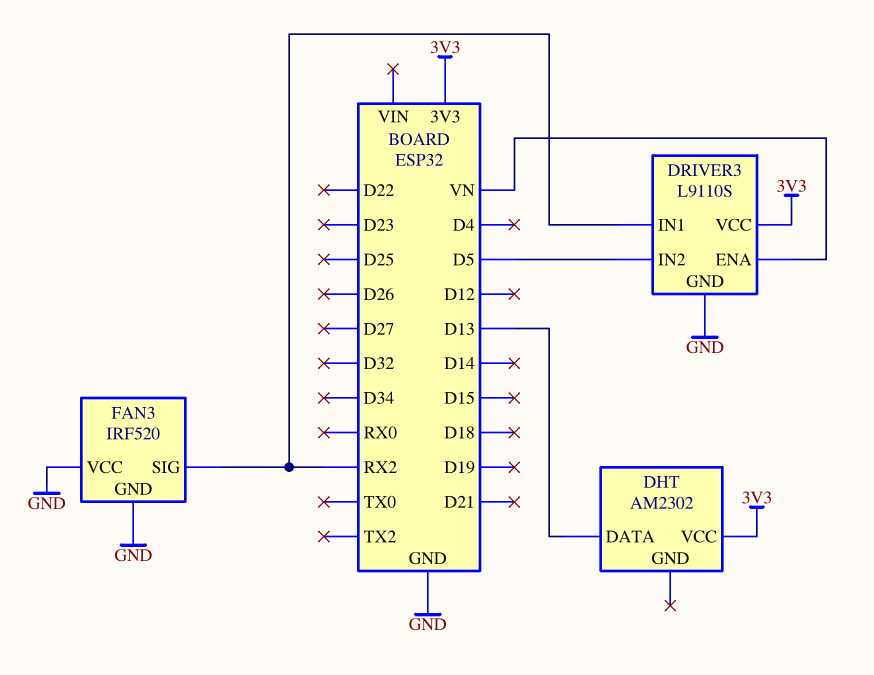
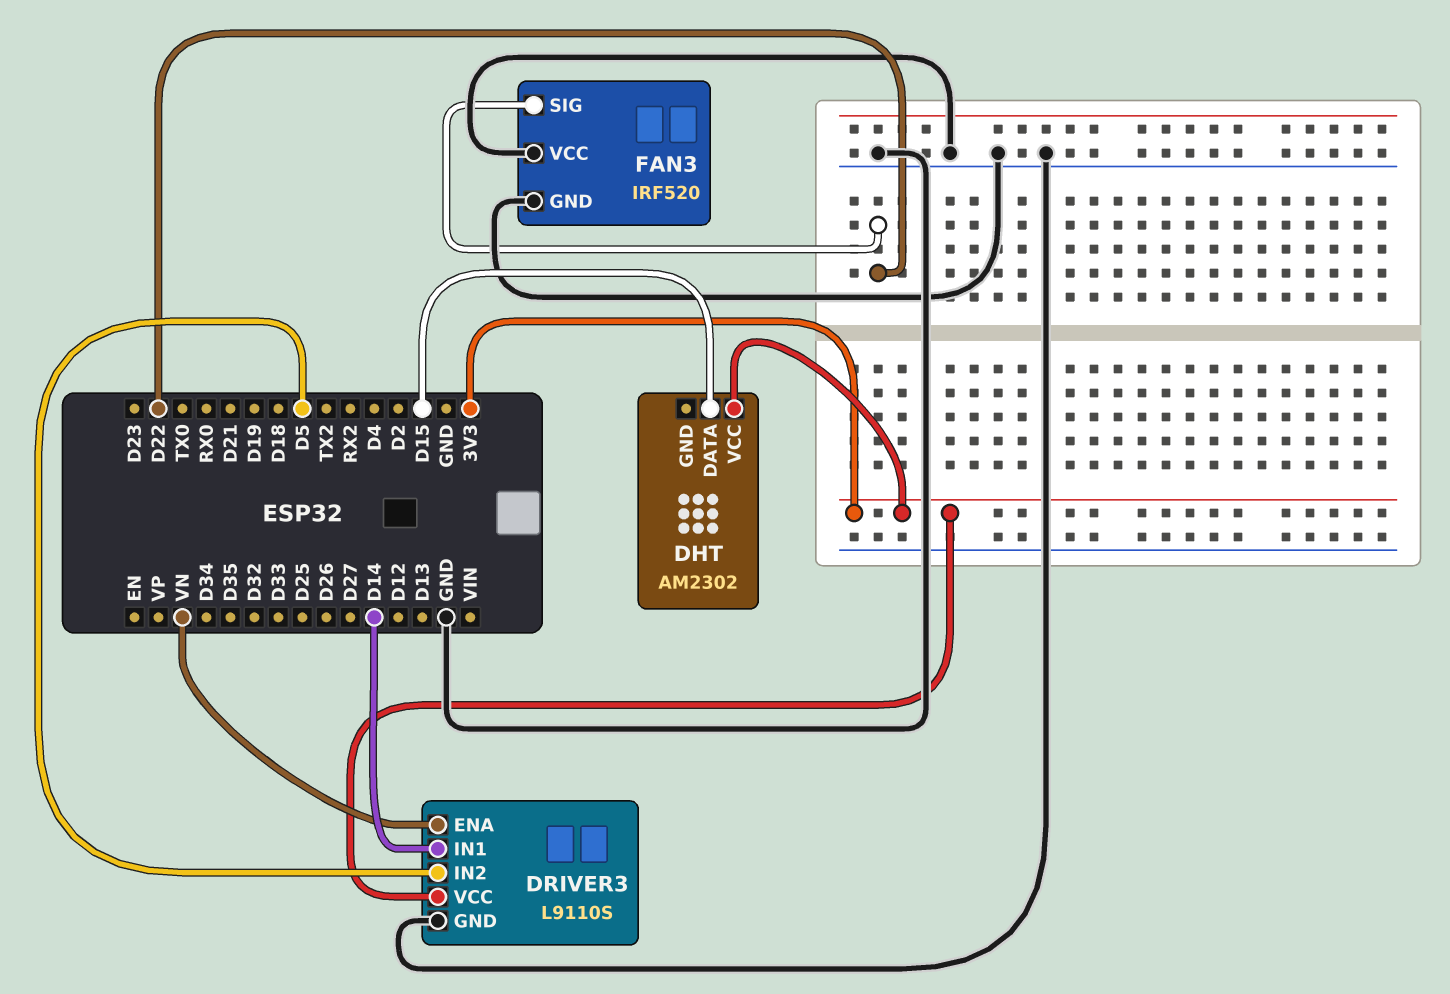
DHT pin DATA: D13 -> D15
DRIVER3 pin IN1: RX2 -> D14
FAN3 pin SIG: RX2 -> D22

